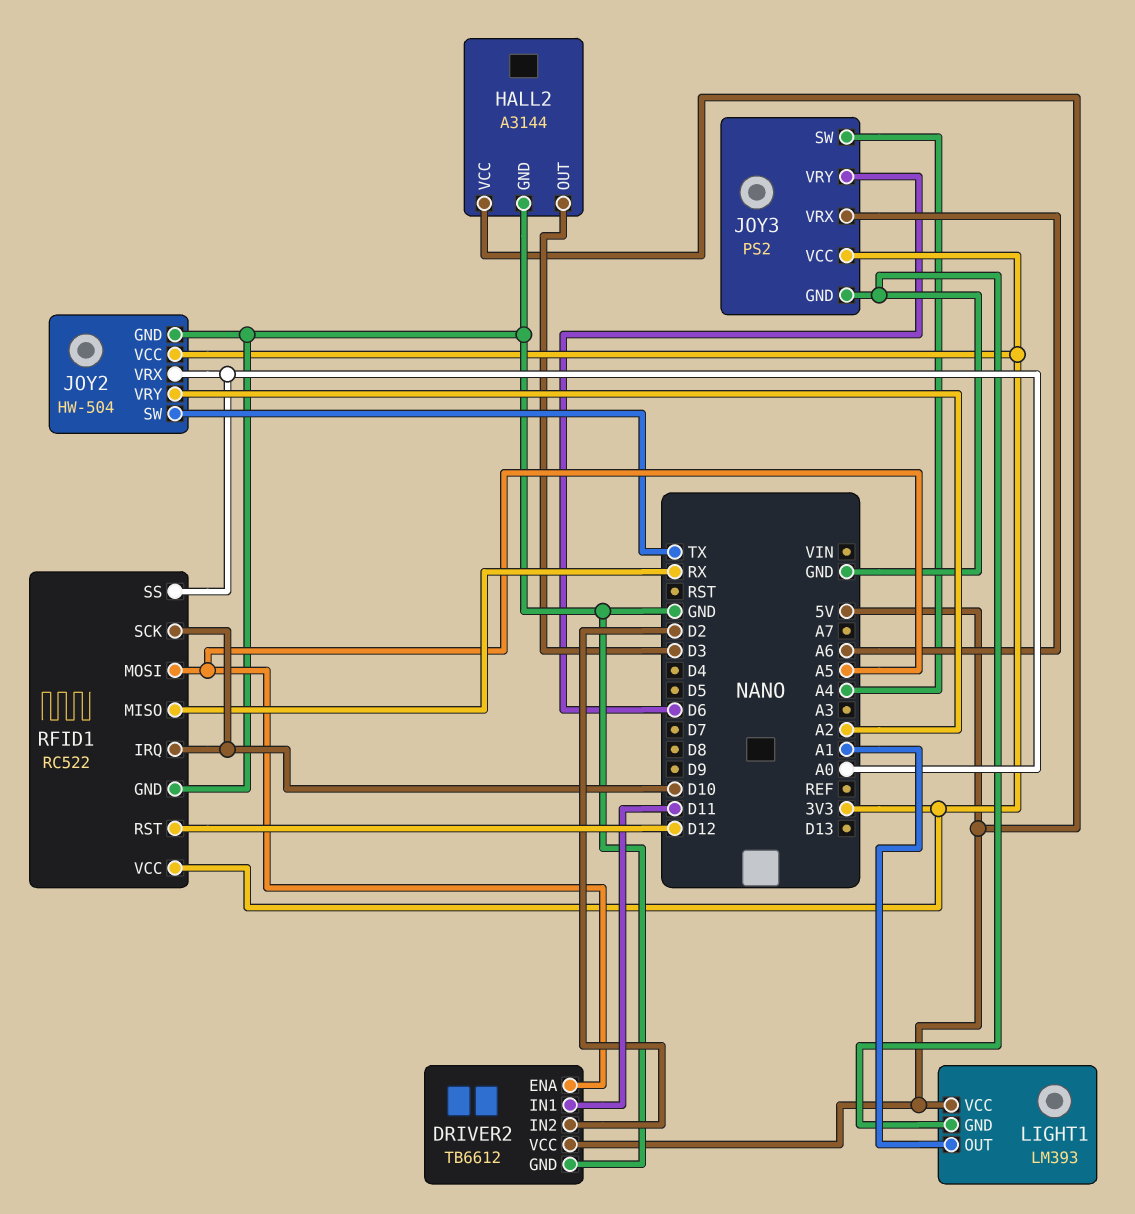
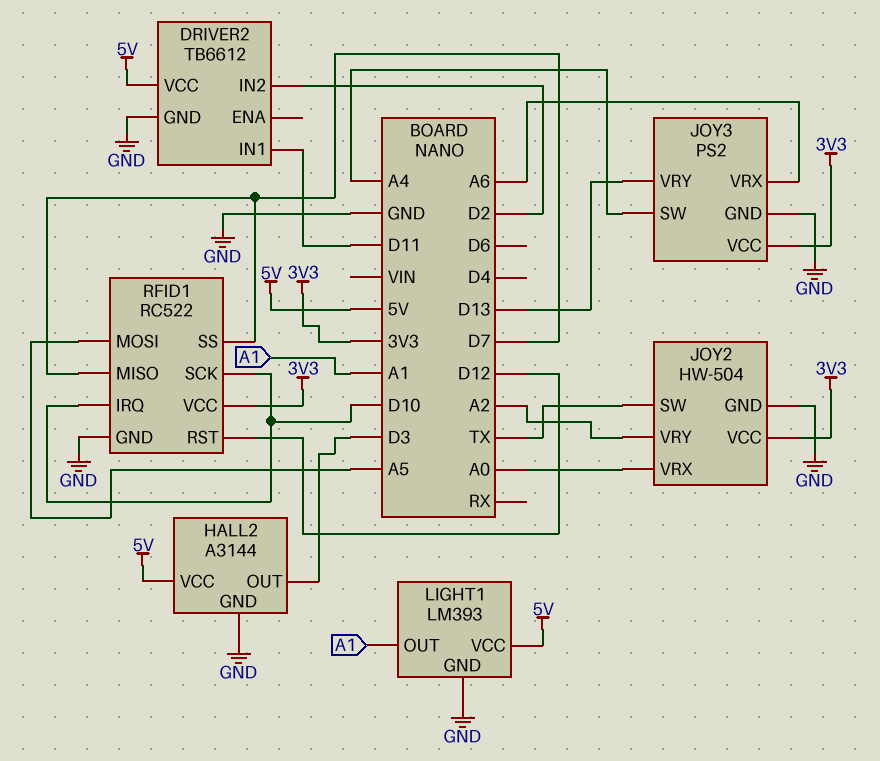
DRIVER2 pin ENA: A5 -> none
JOY3 pin VRY: D6 -> D13
RFID1 pin MISO: RX -> D7
RFID1 pin SS: A0 -> D7

